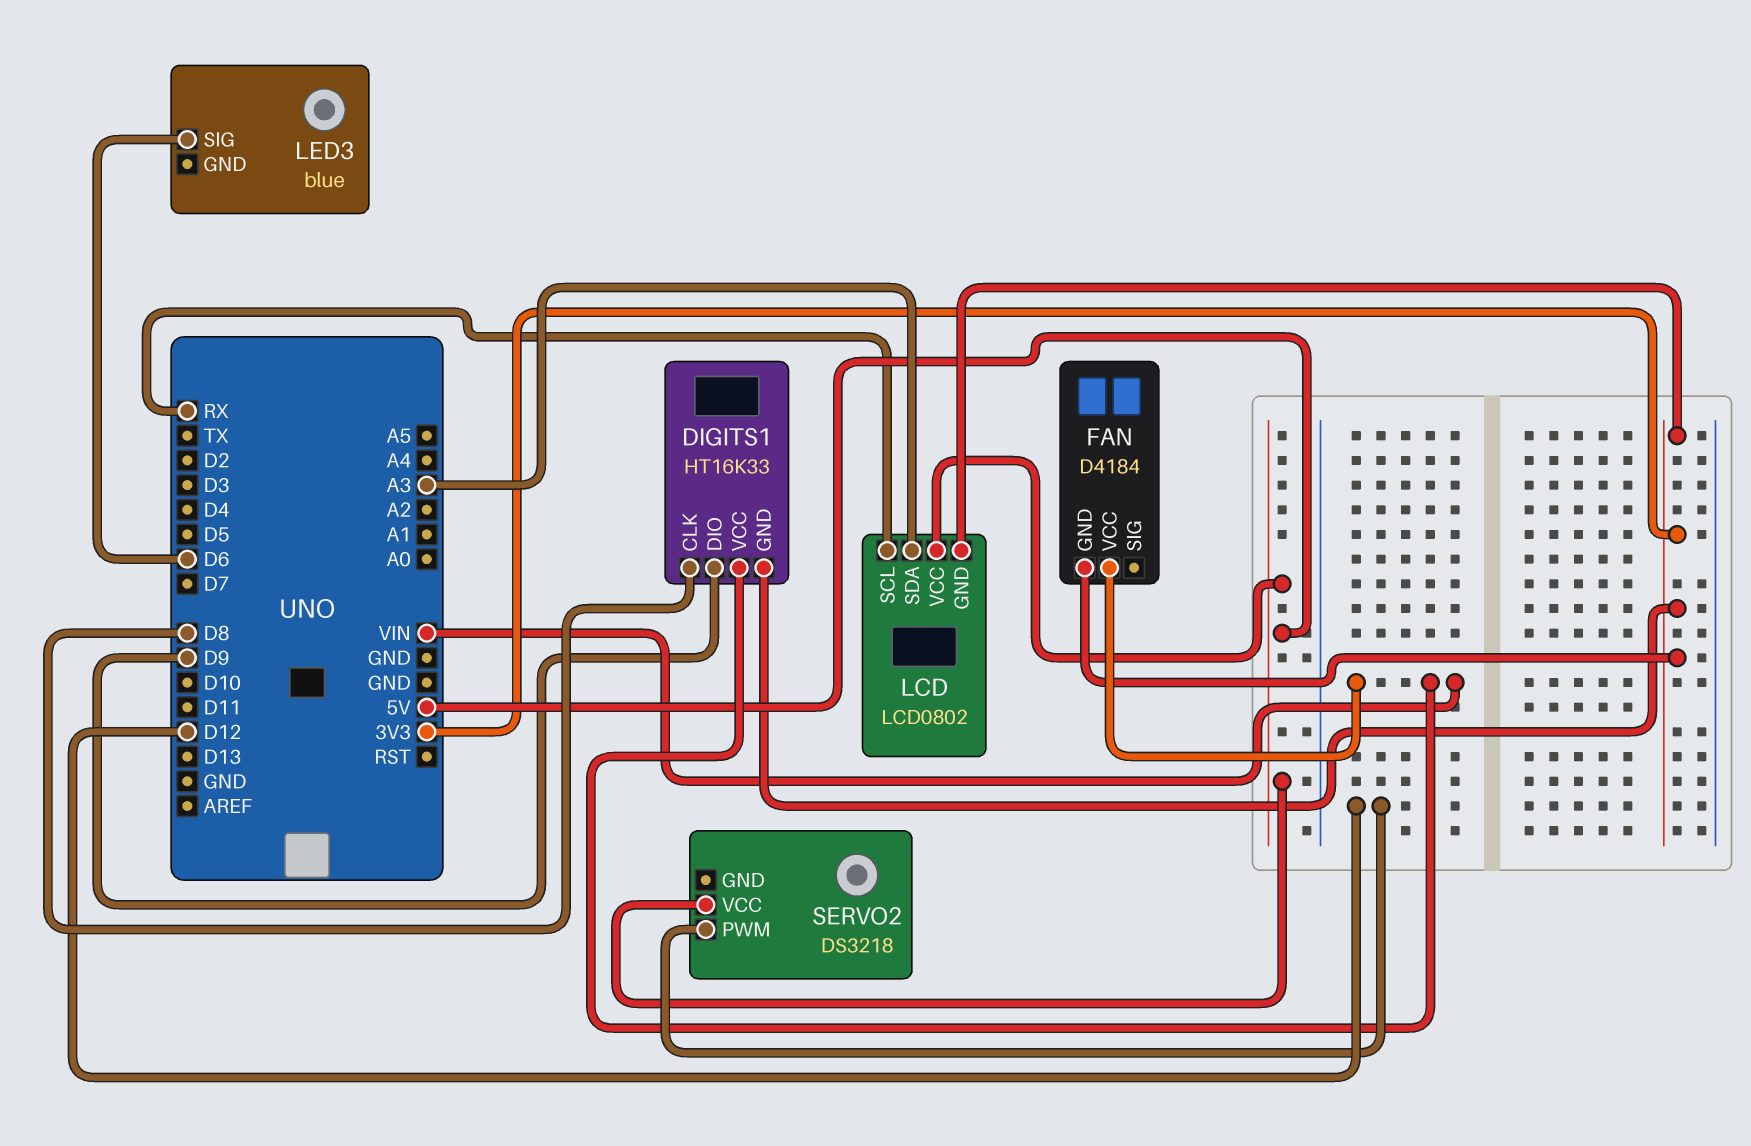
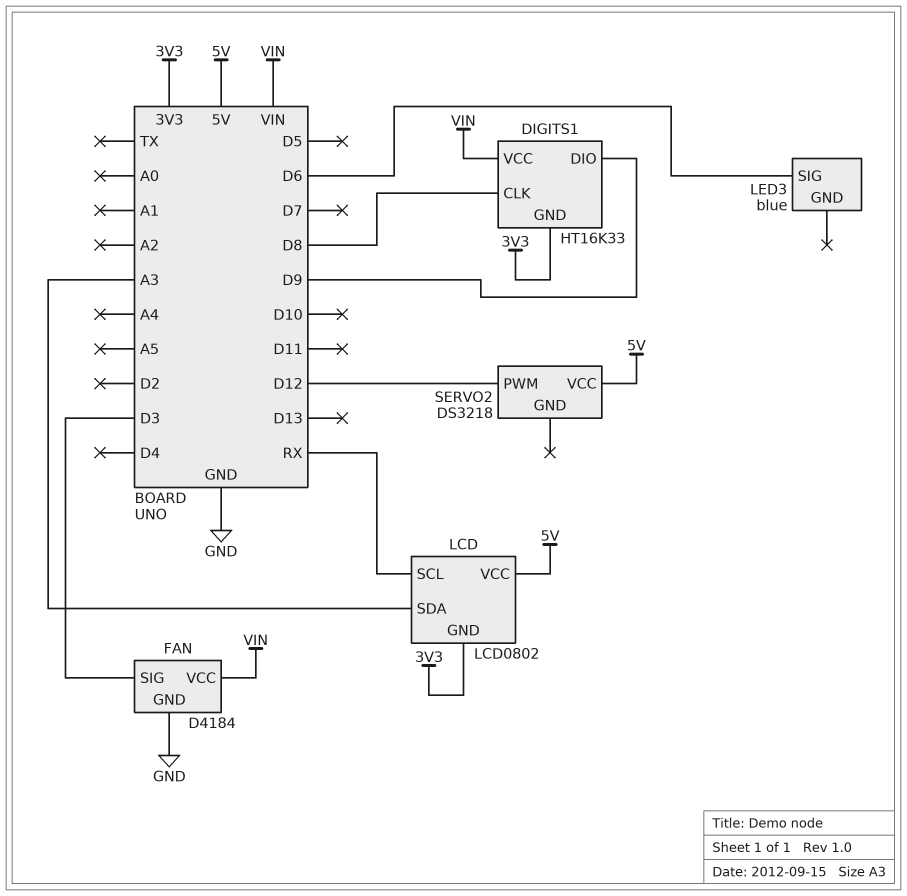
FAN pin GND: 3V3 -> GND
FAN pin SIG: none -> D3

